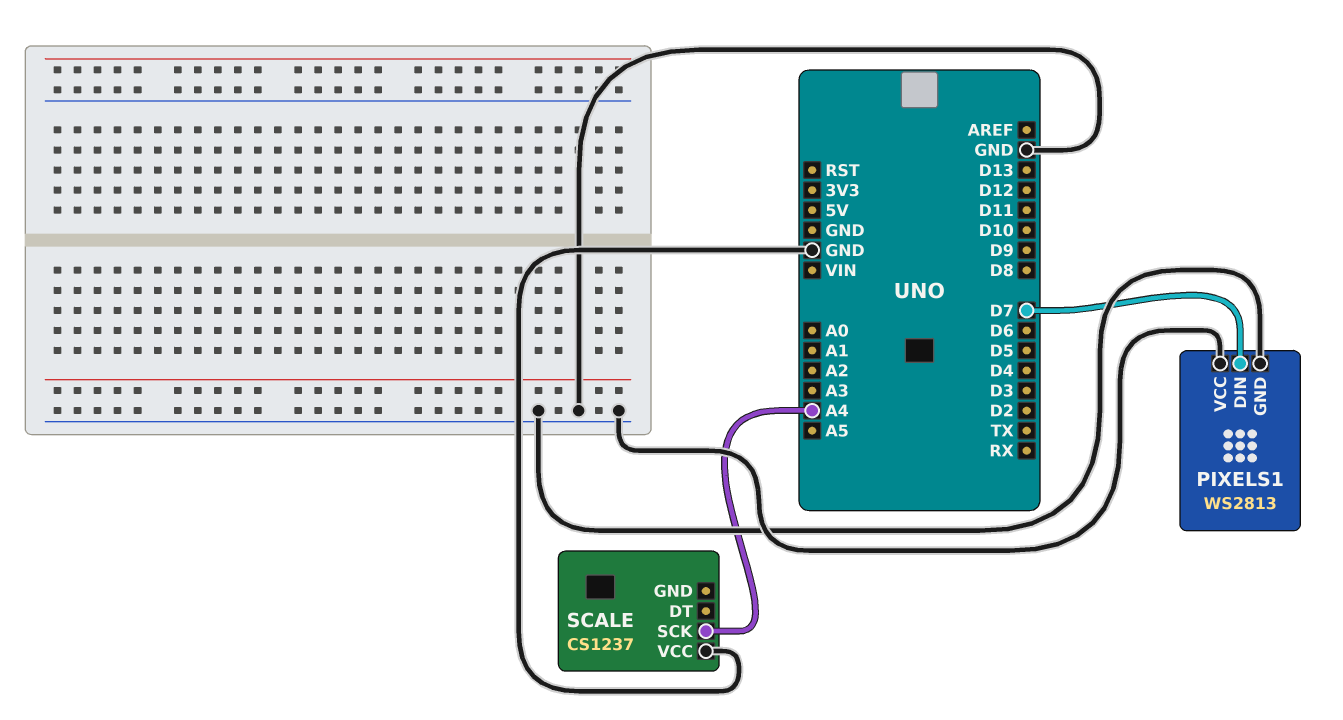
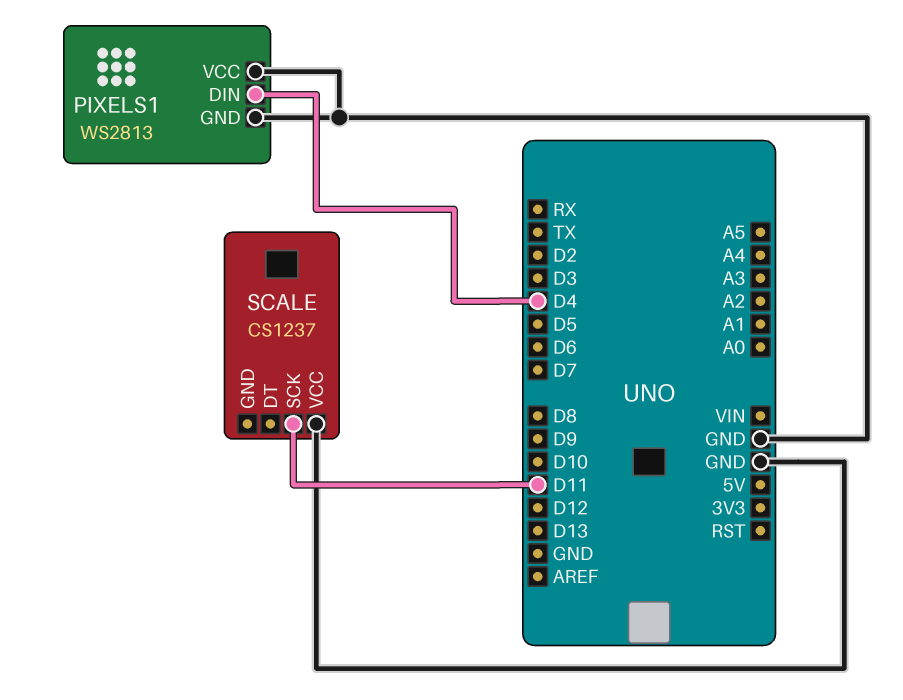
PIXELS1 pin DIN: D7 -> D4
SCALE pin SCK: A4 -> D11

